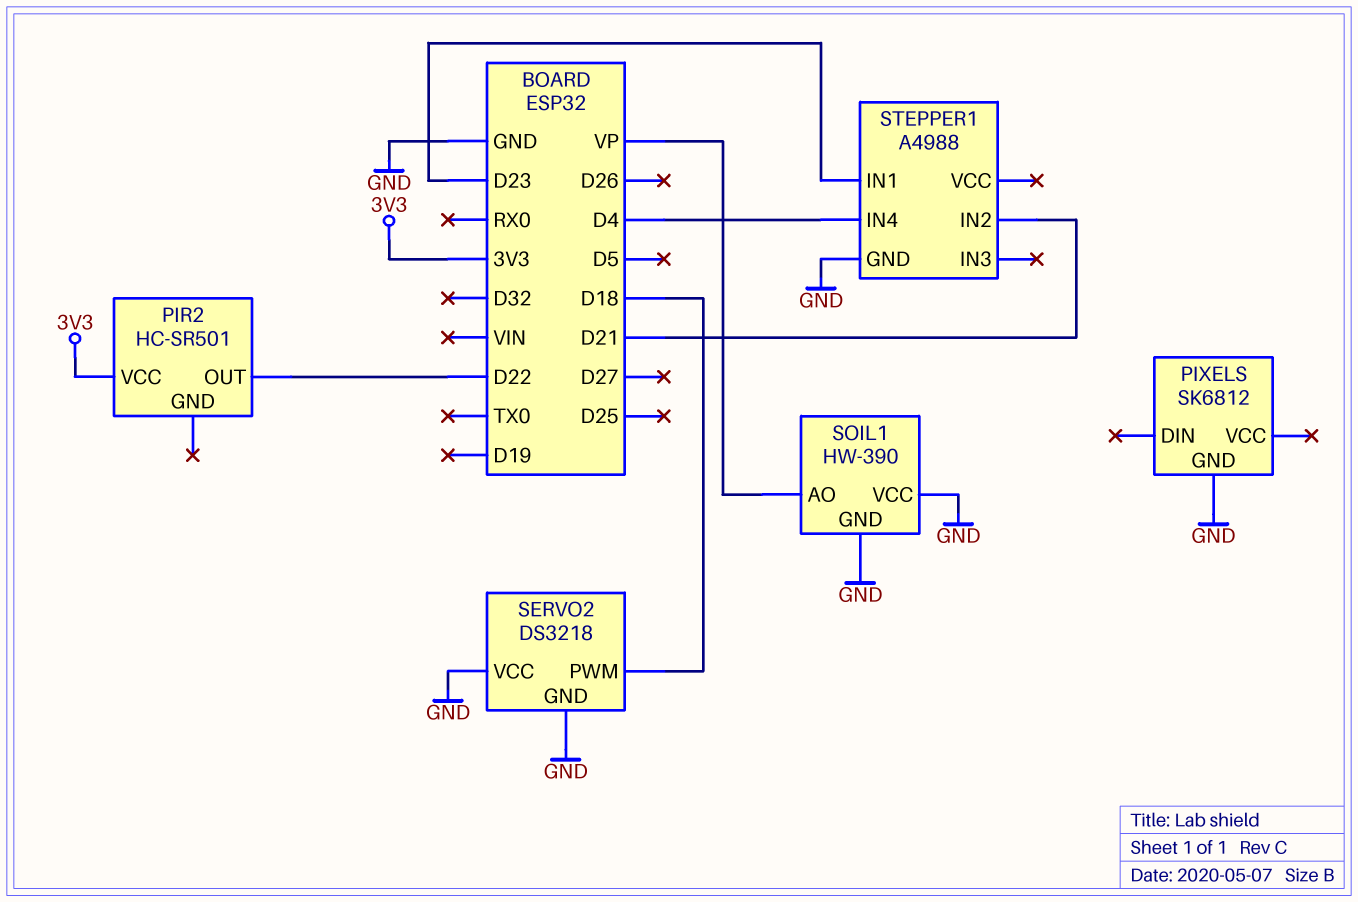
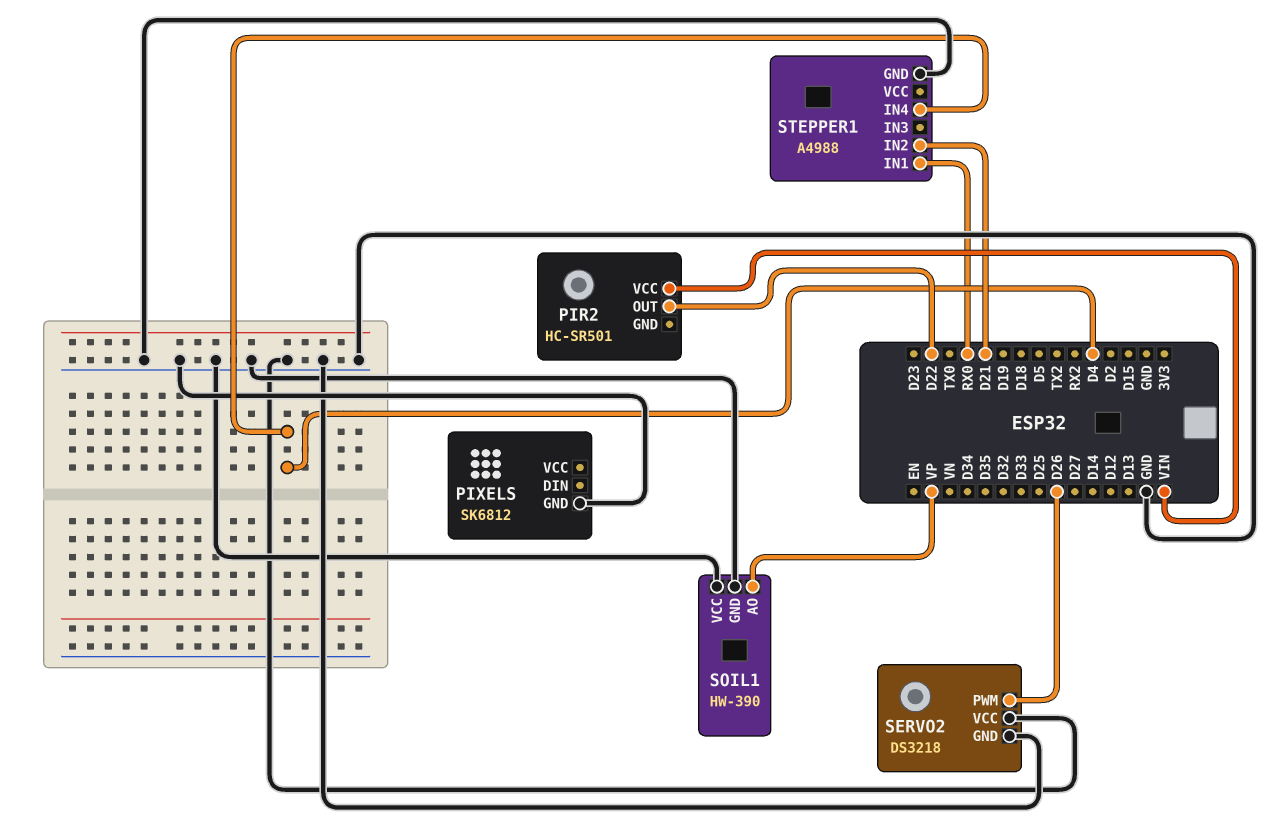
PIR2 pin VCC: 3V3 -> VIN
SERVO2 pin PWM: D18 -> D26
STEPPER1 pin IN1: D23 -> RX0

